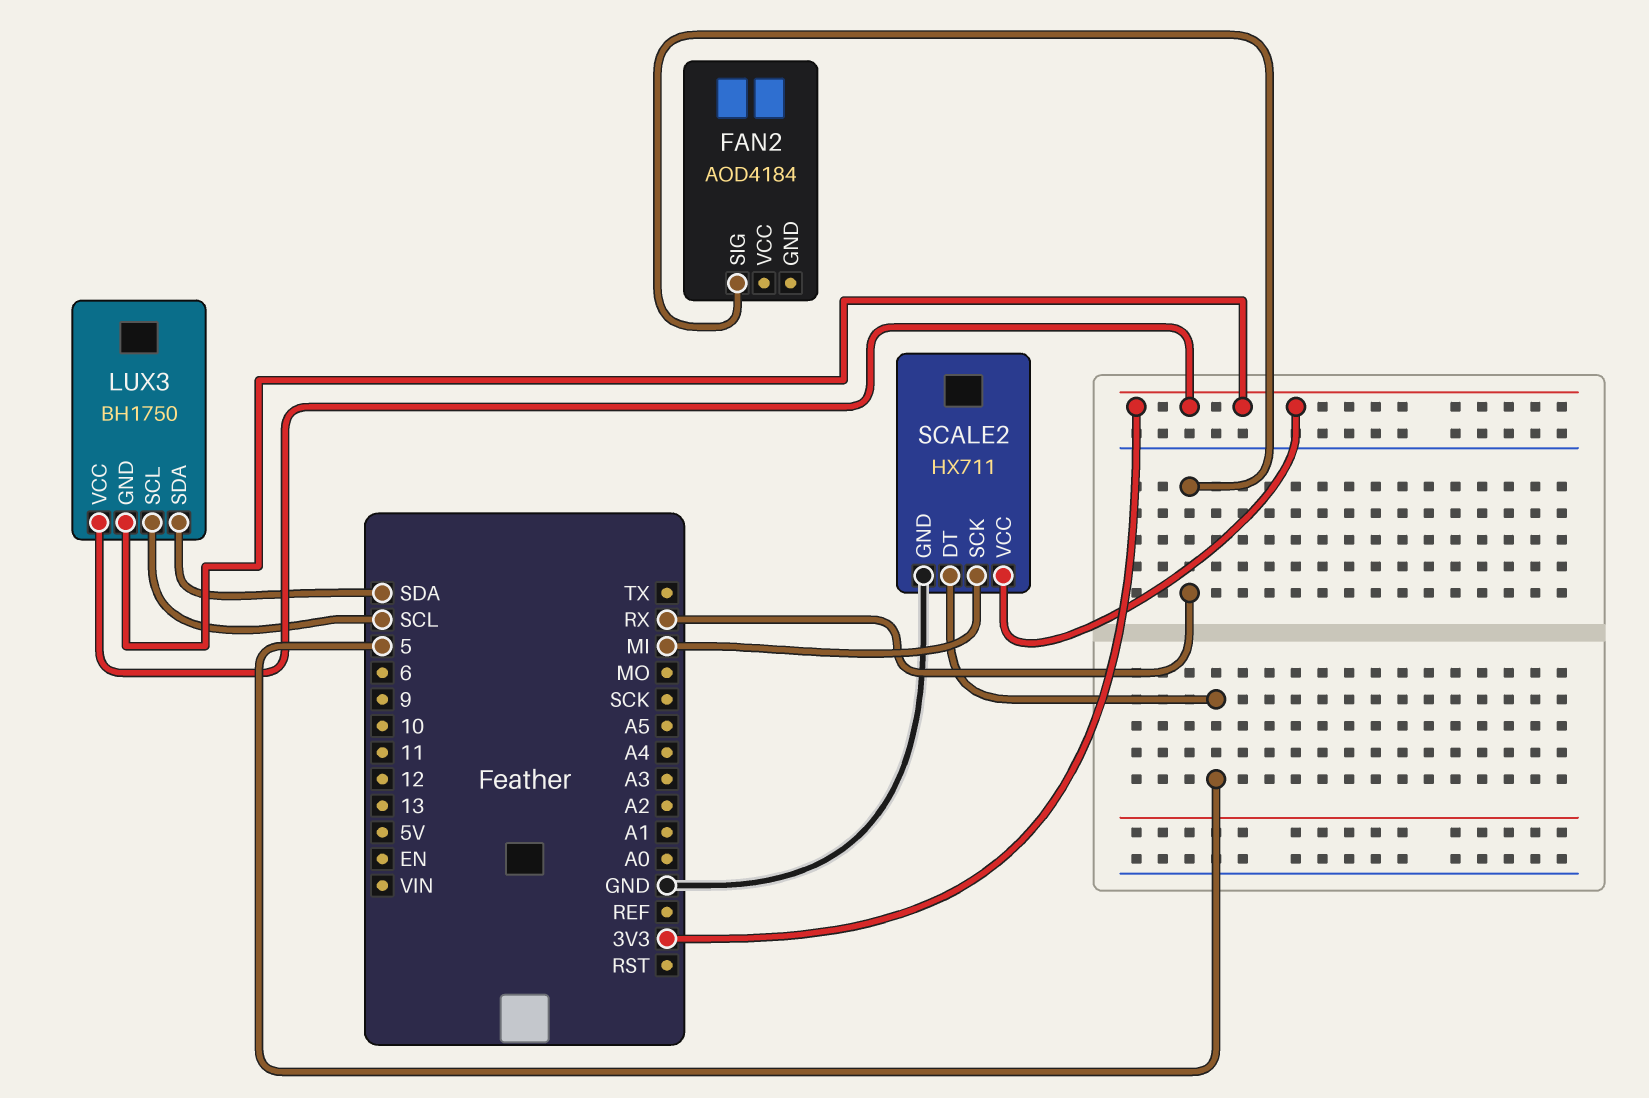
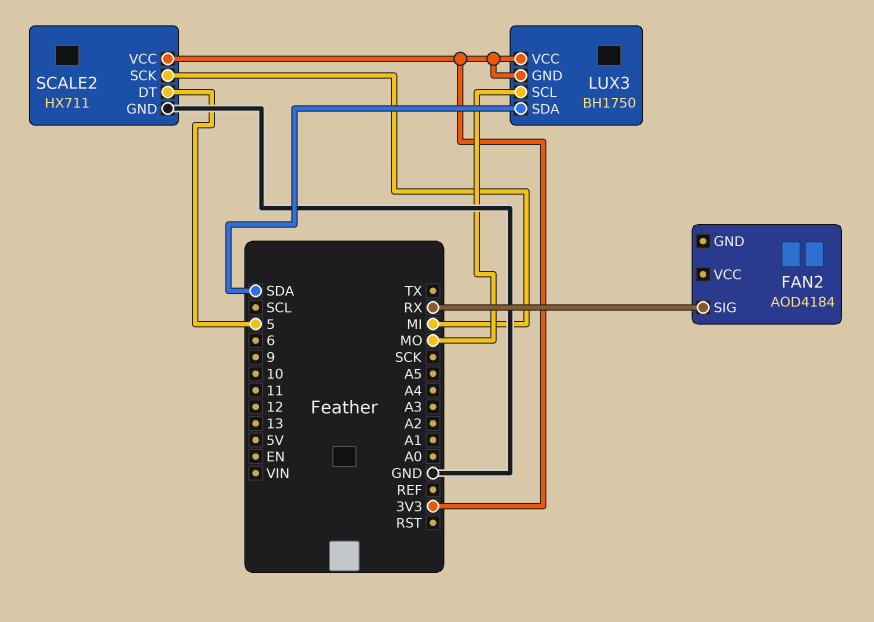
LUX3 pin SCL: SCL -> MO

